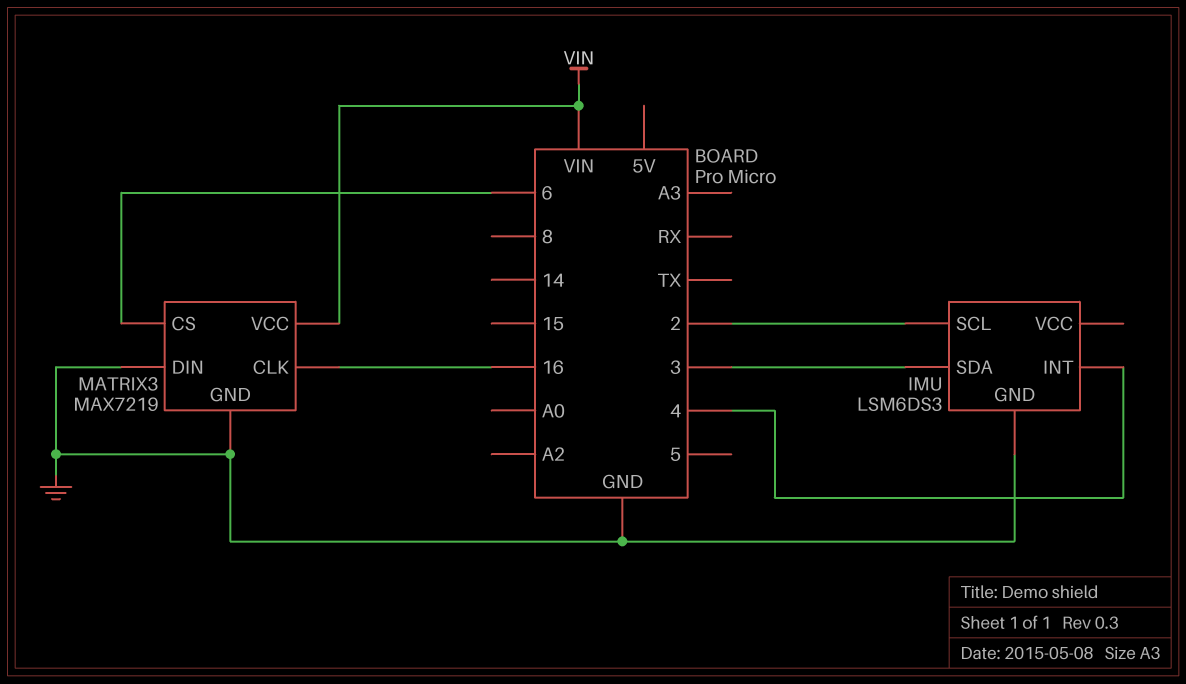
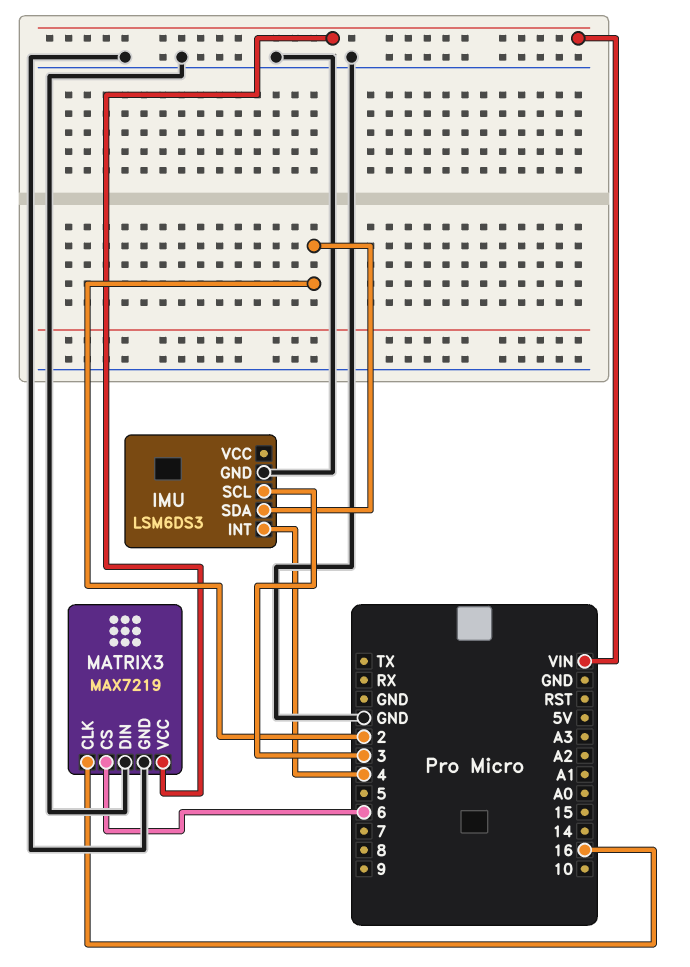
IMU pin SCL: 2 -> 3
IMU pin SDA: 3 -> 2

